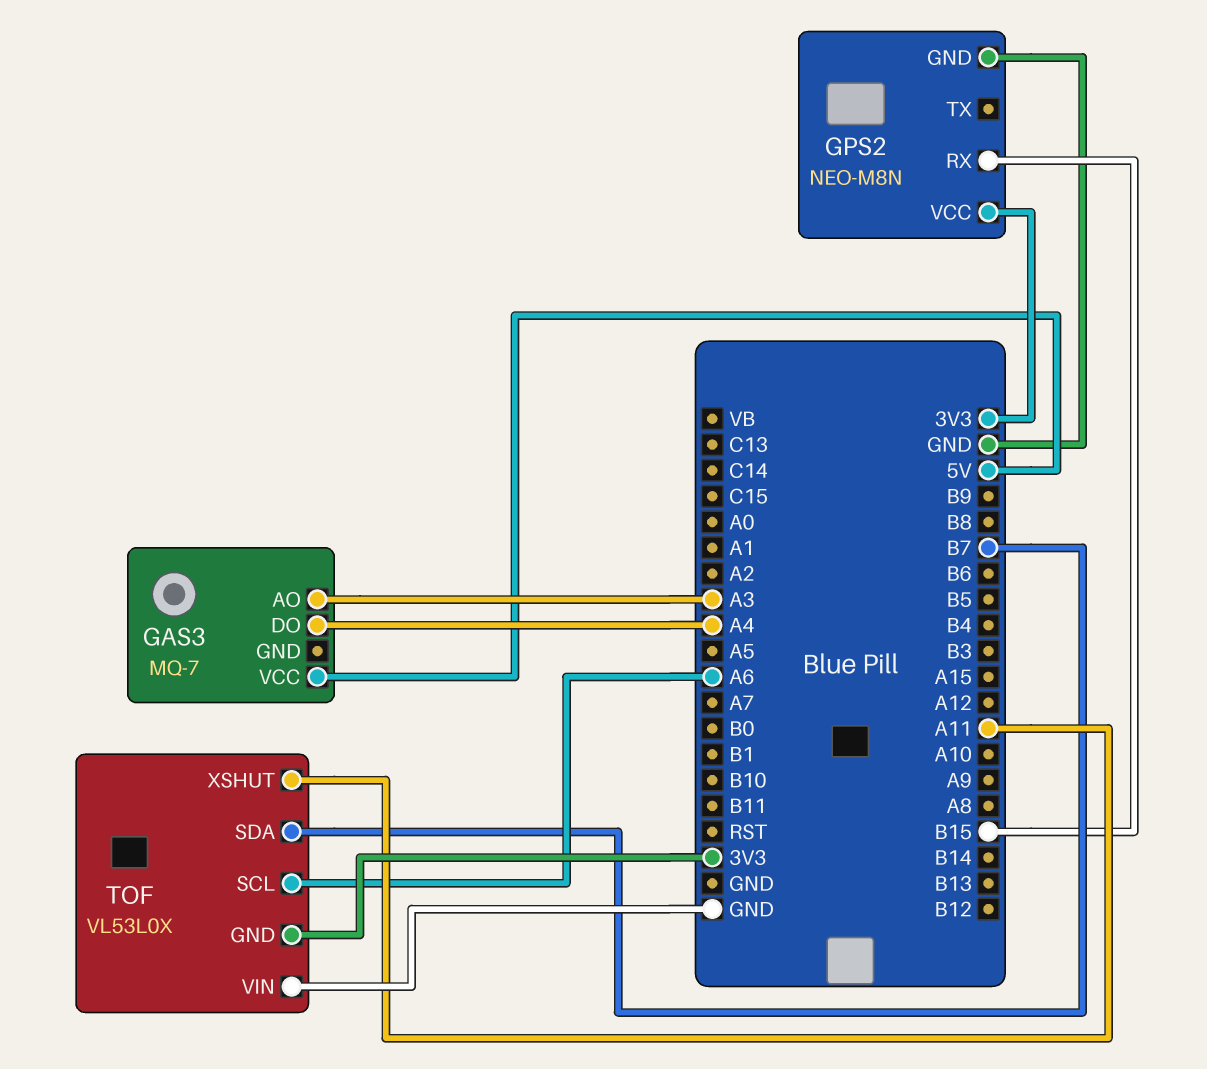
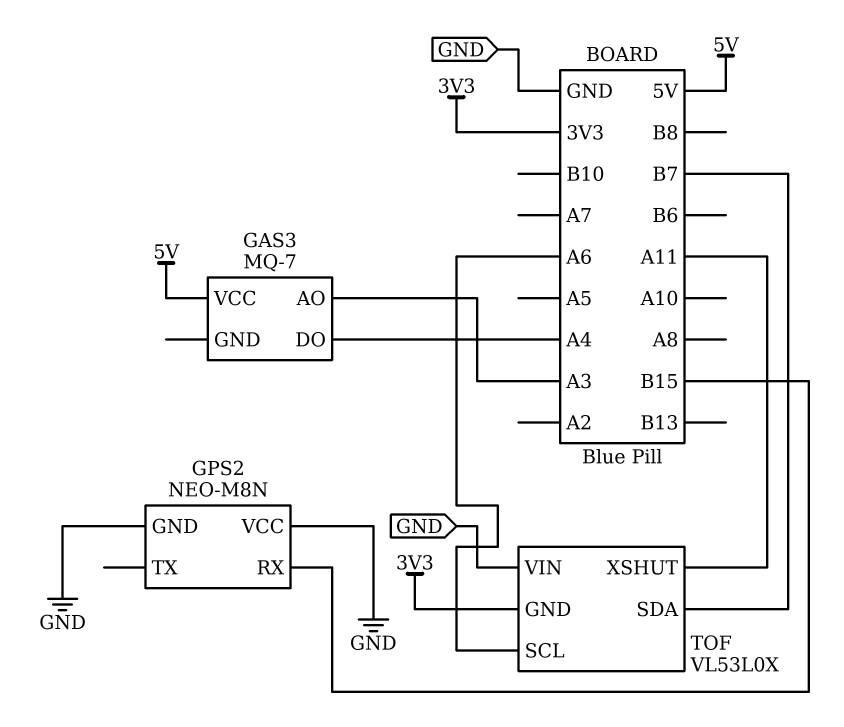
GPS2 pin VCC: 3V3 -> GND

